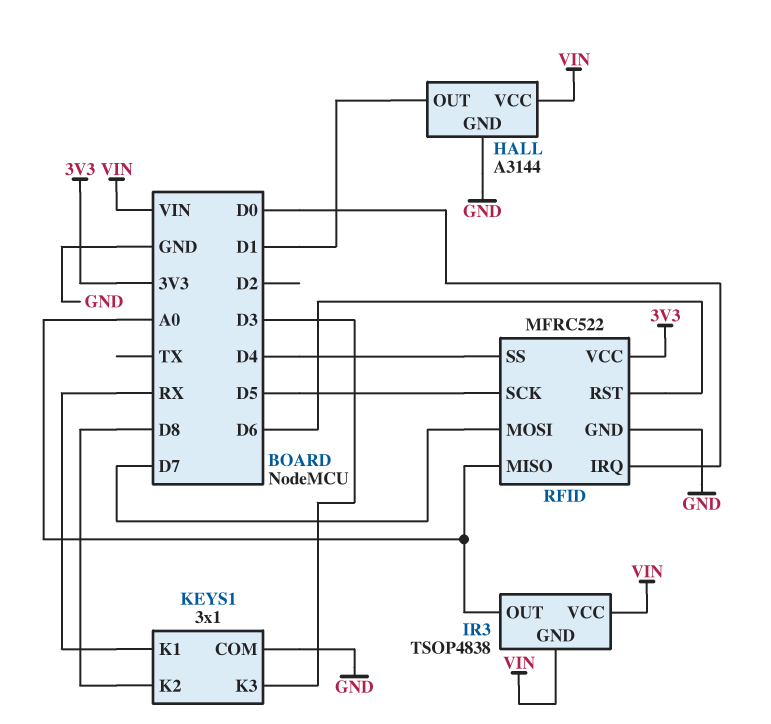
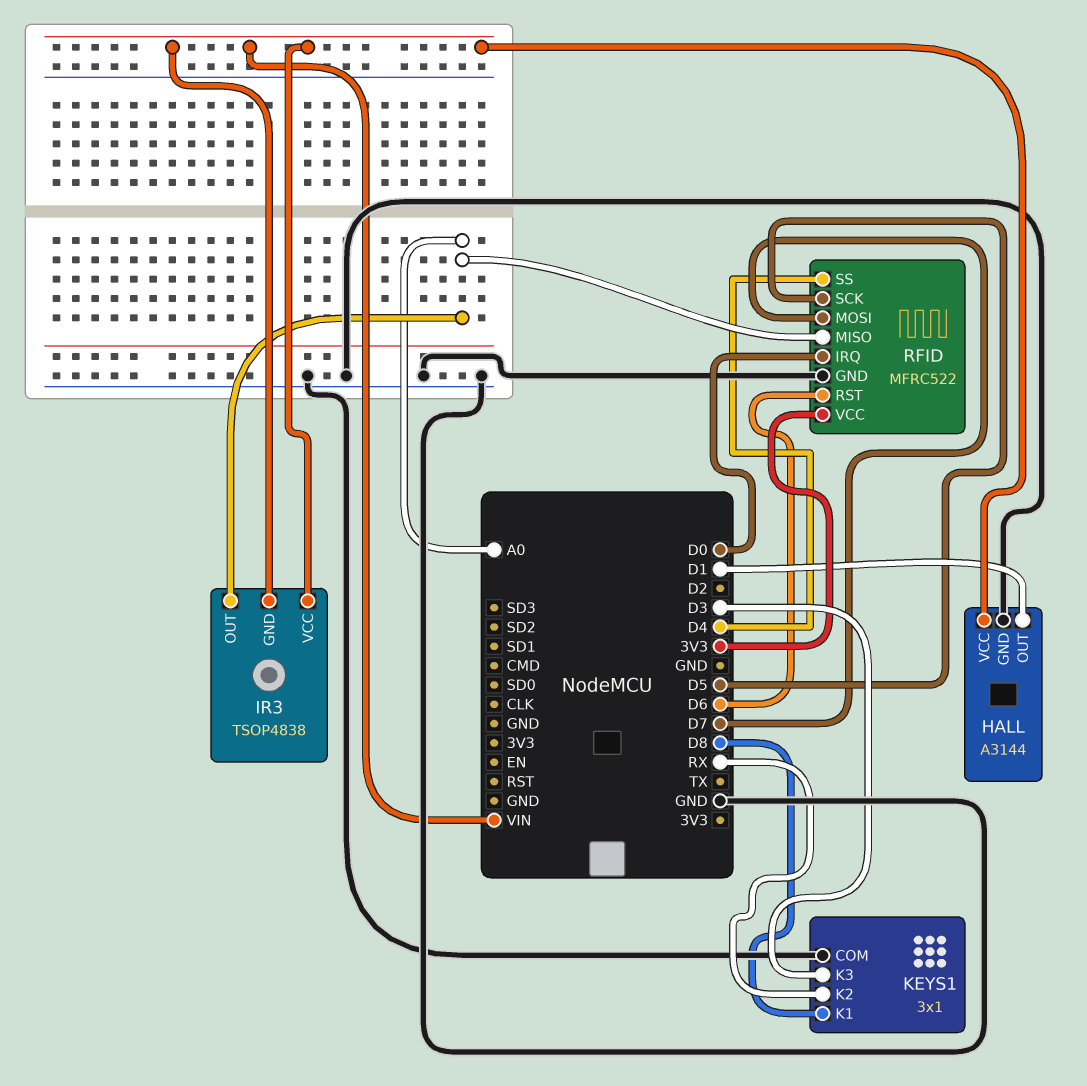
KEYS1 pin K1: RX -> D8
KEYS1 pin K2: D8 -> RX

